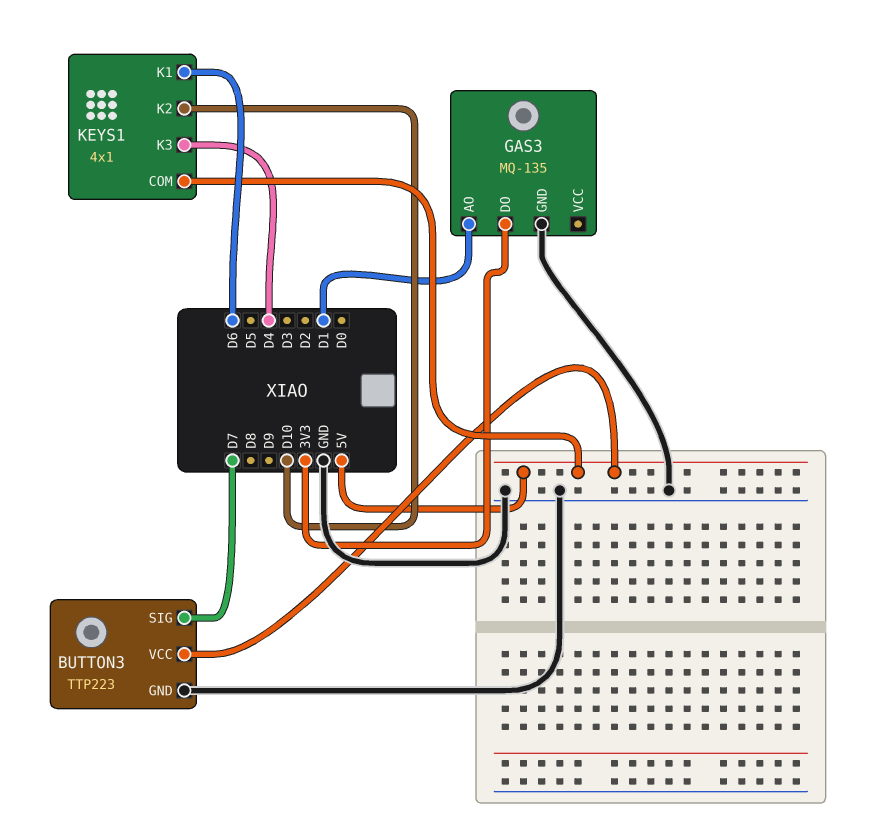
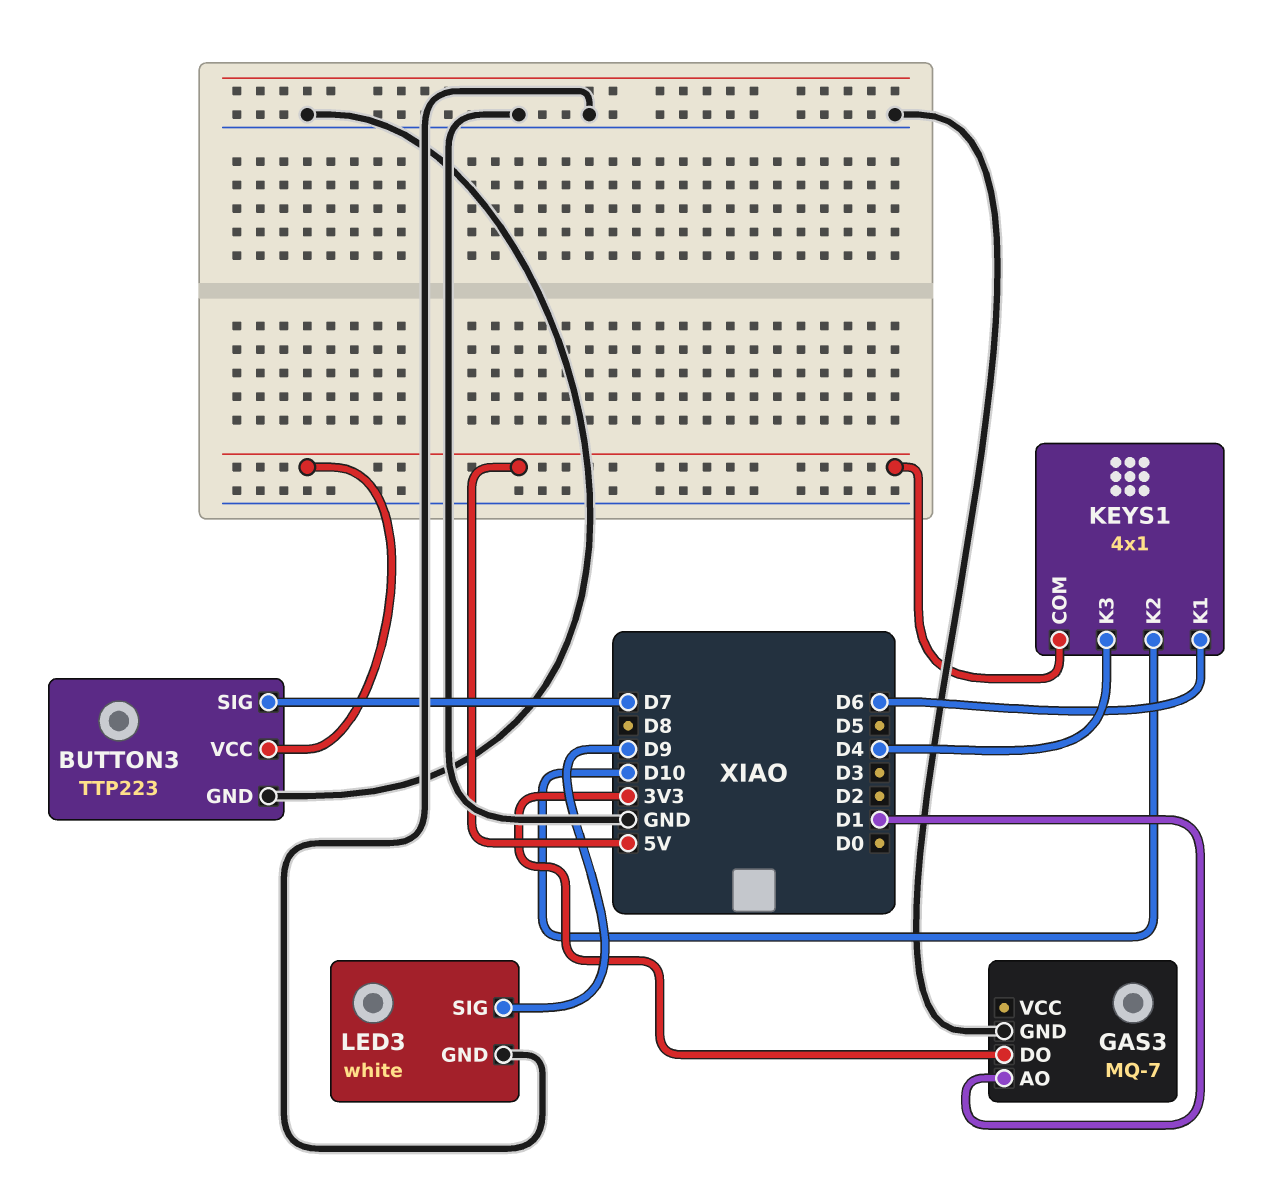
GAS3: MQ-135 -> MQ-7
LED3: none -> white
LED3 pin GND: none -> GND
LED3 pin SIG: none -> D9

